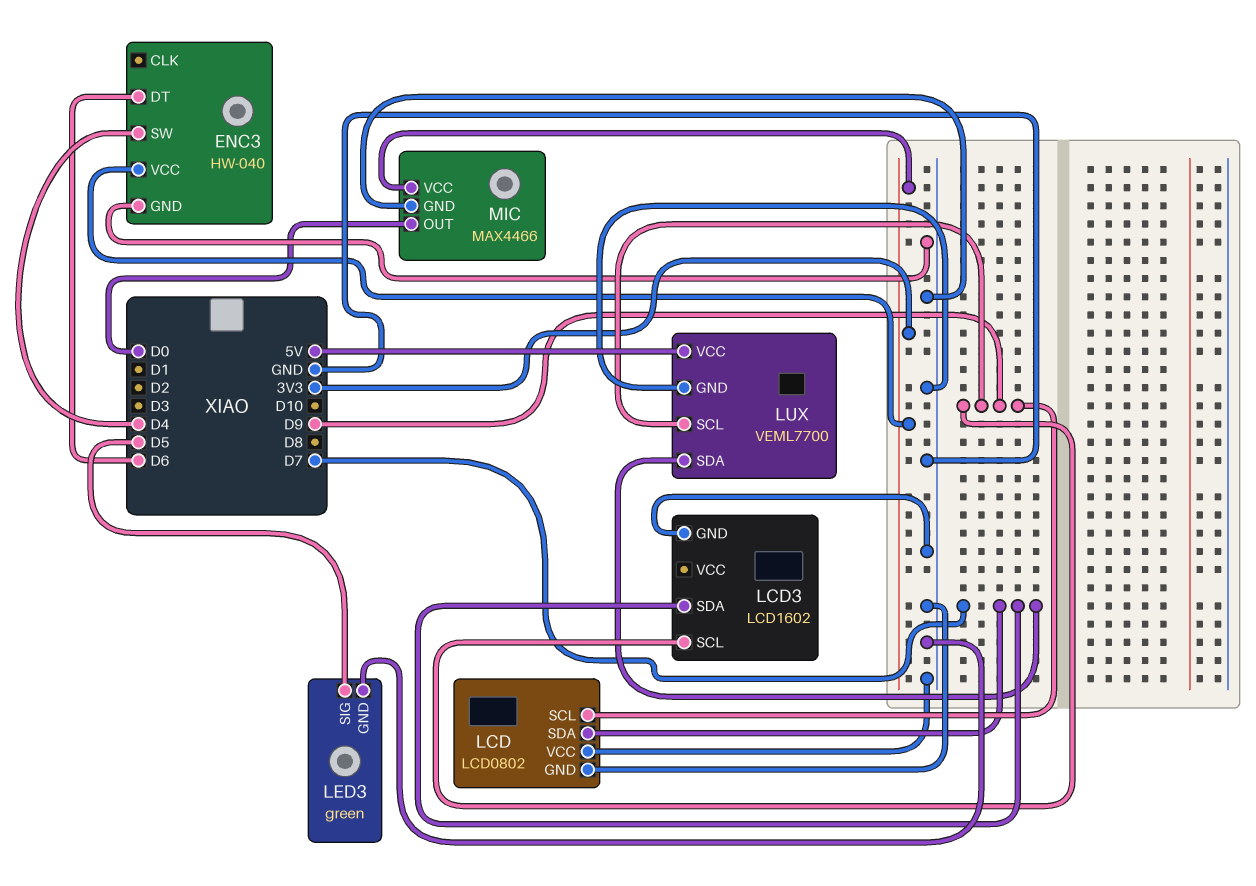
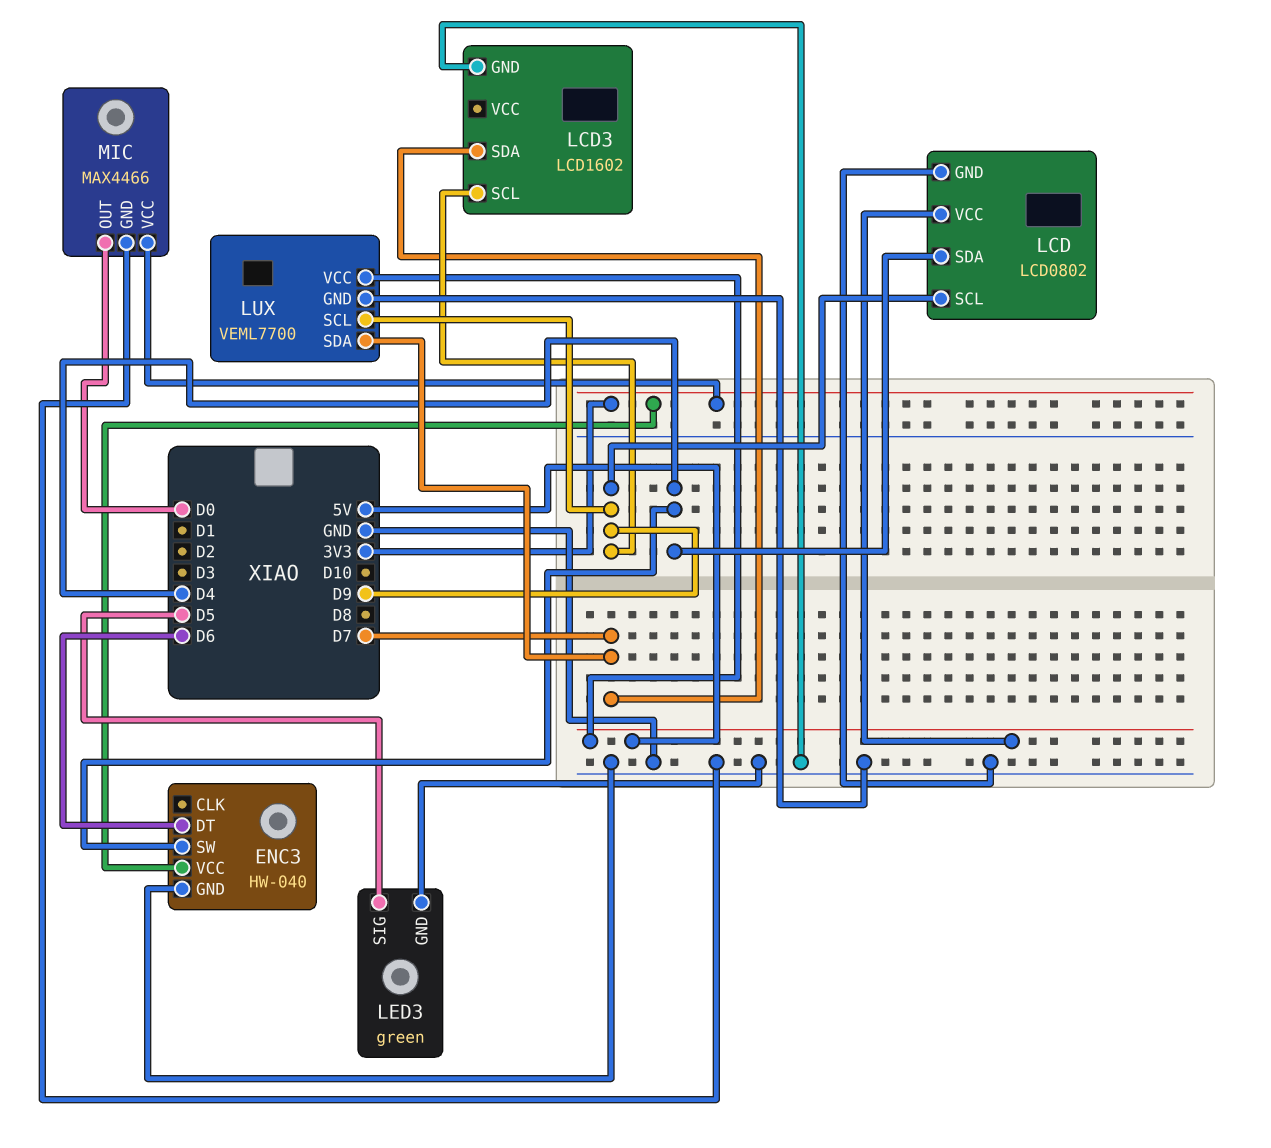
LCD pin SDA: D7 -> D4
LCD pin VCC: GND -> 5V

